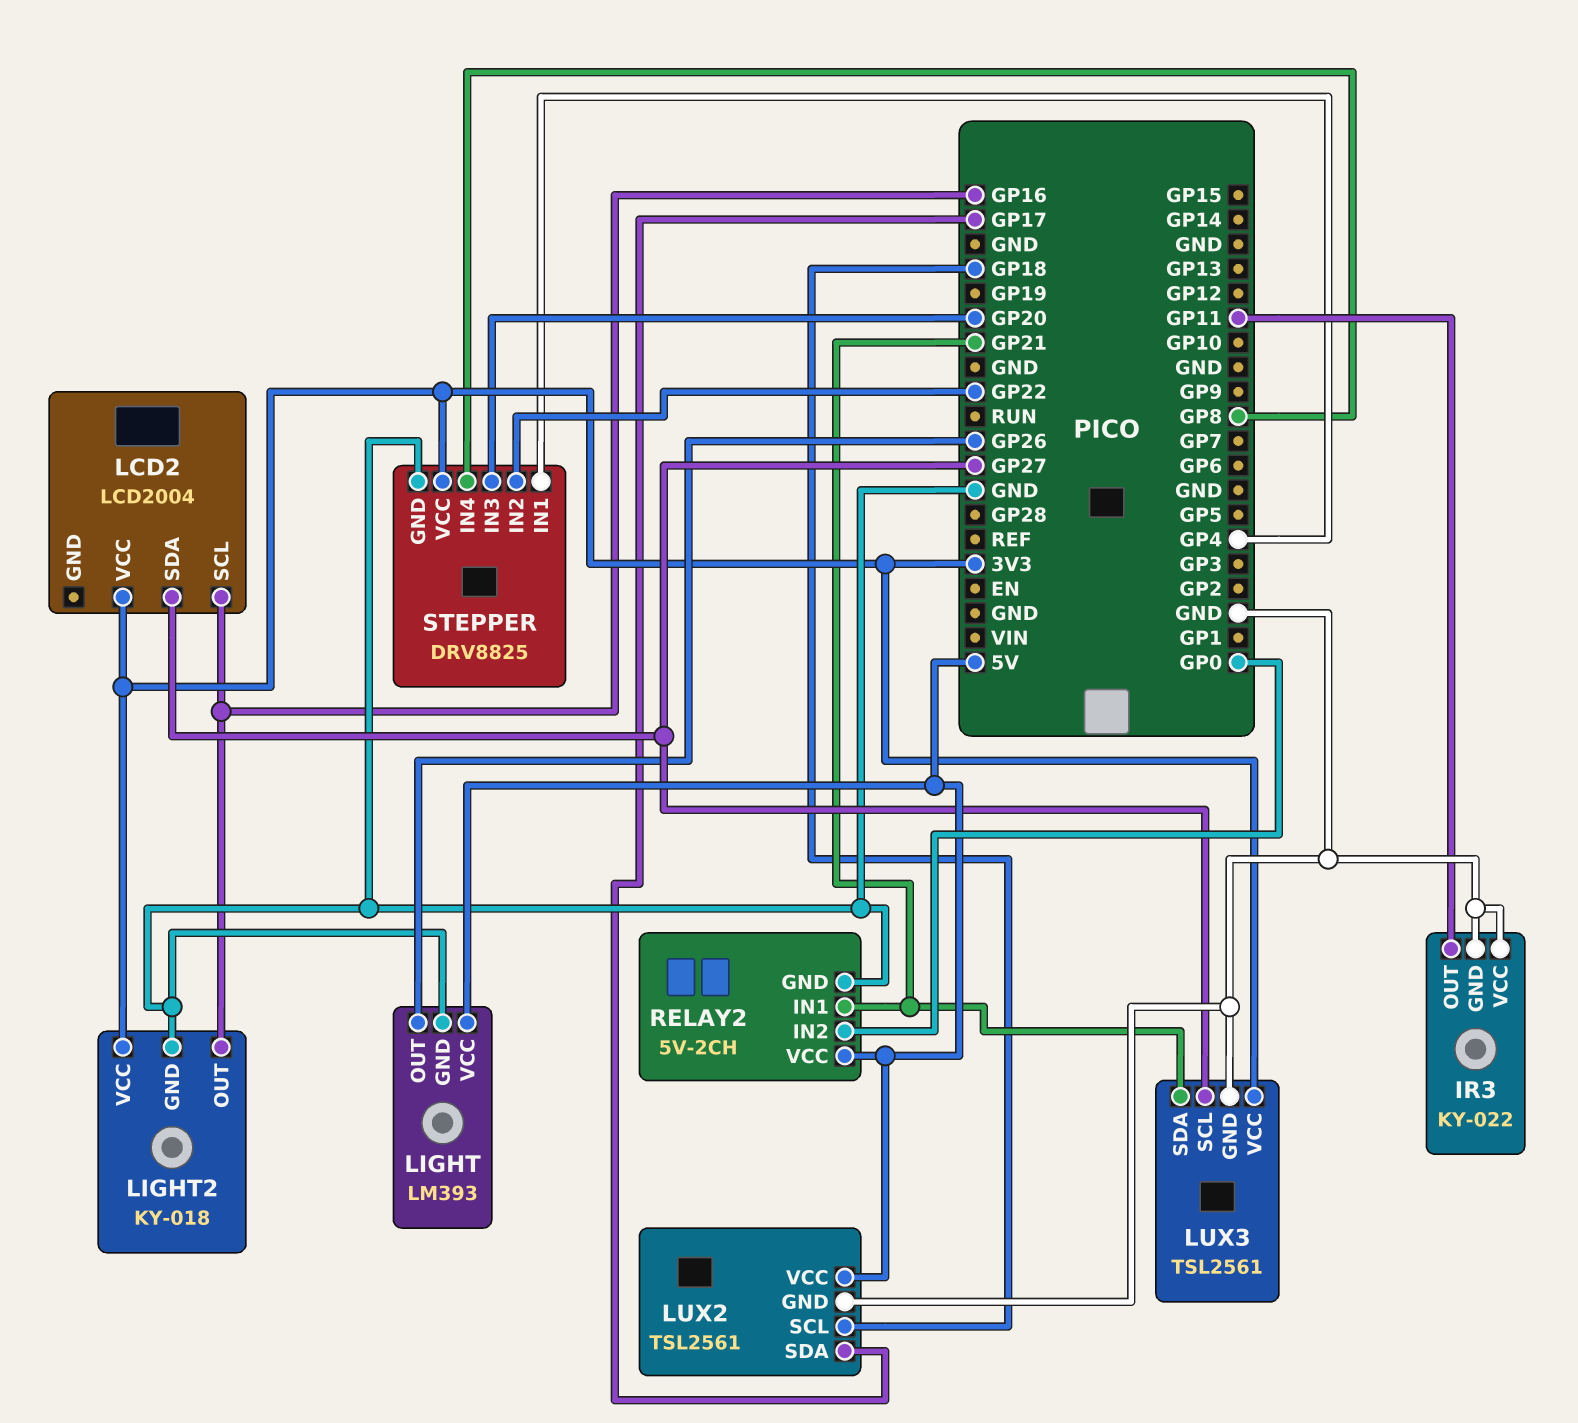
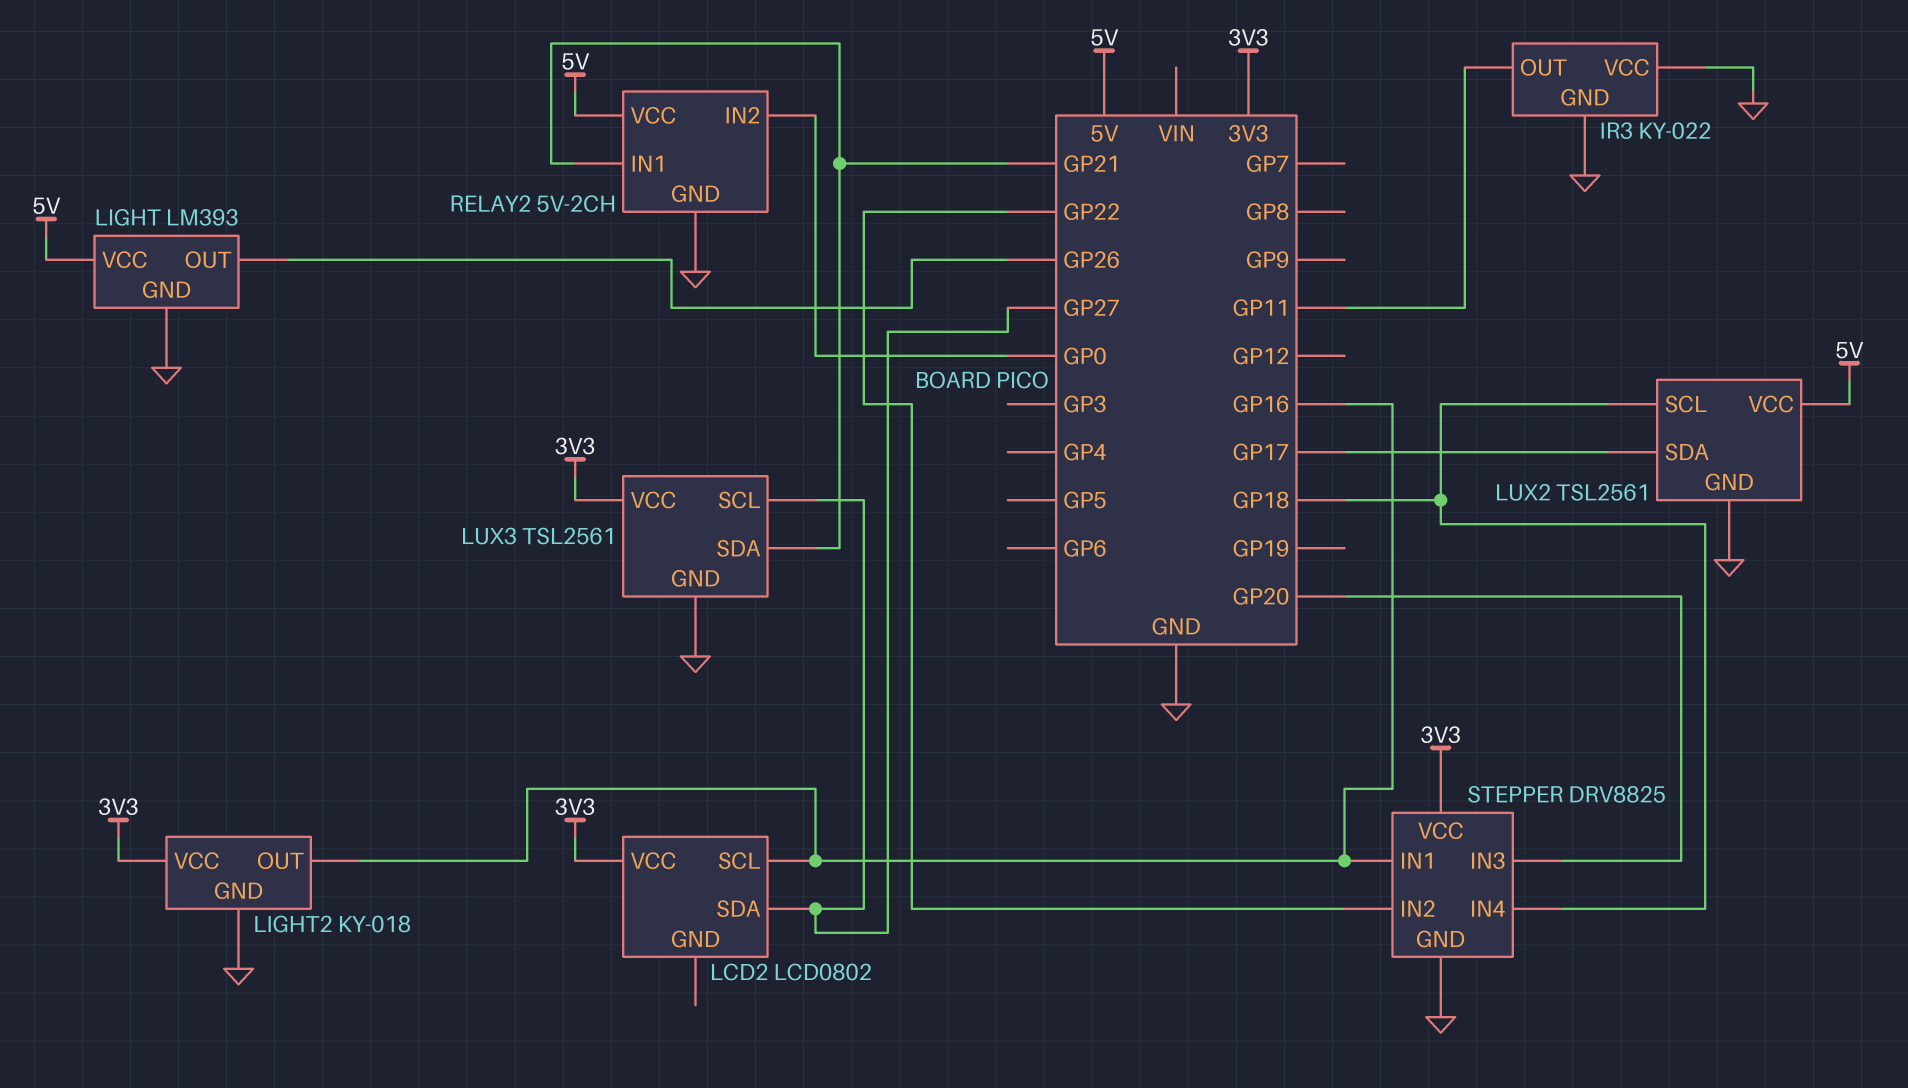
LCD2: LCD2004 -> LCD0802
STEPPER pin IN1: GP4 -> GP16
STEPPER pin IN4: GP8 -> GP18

